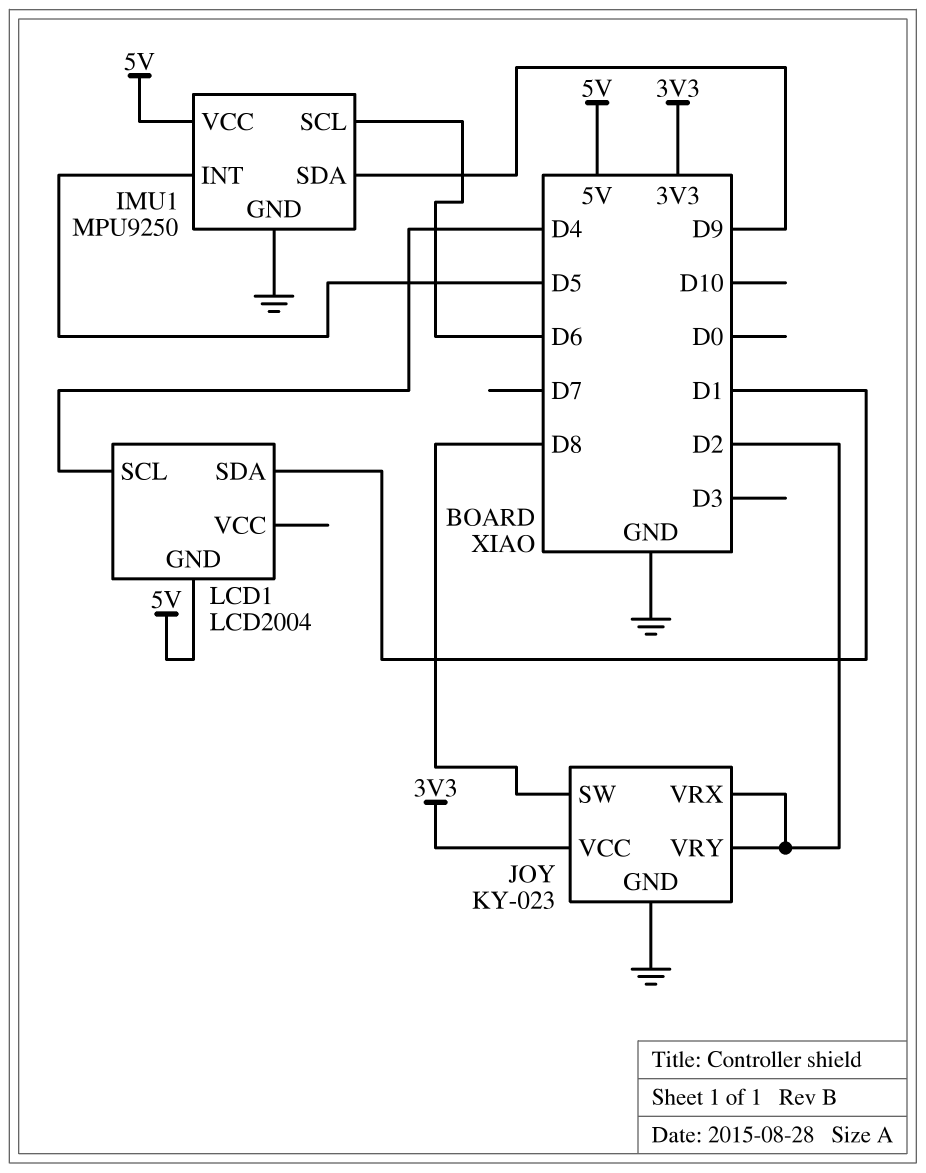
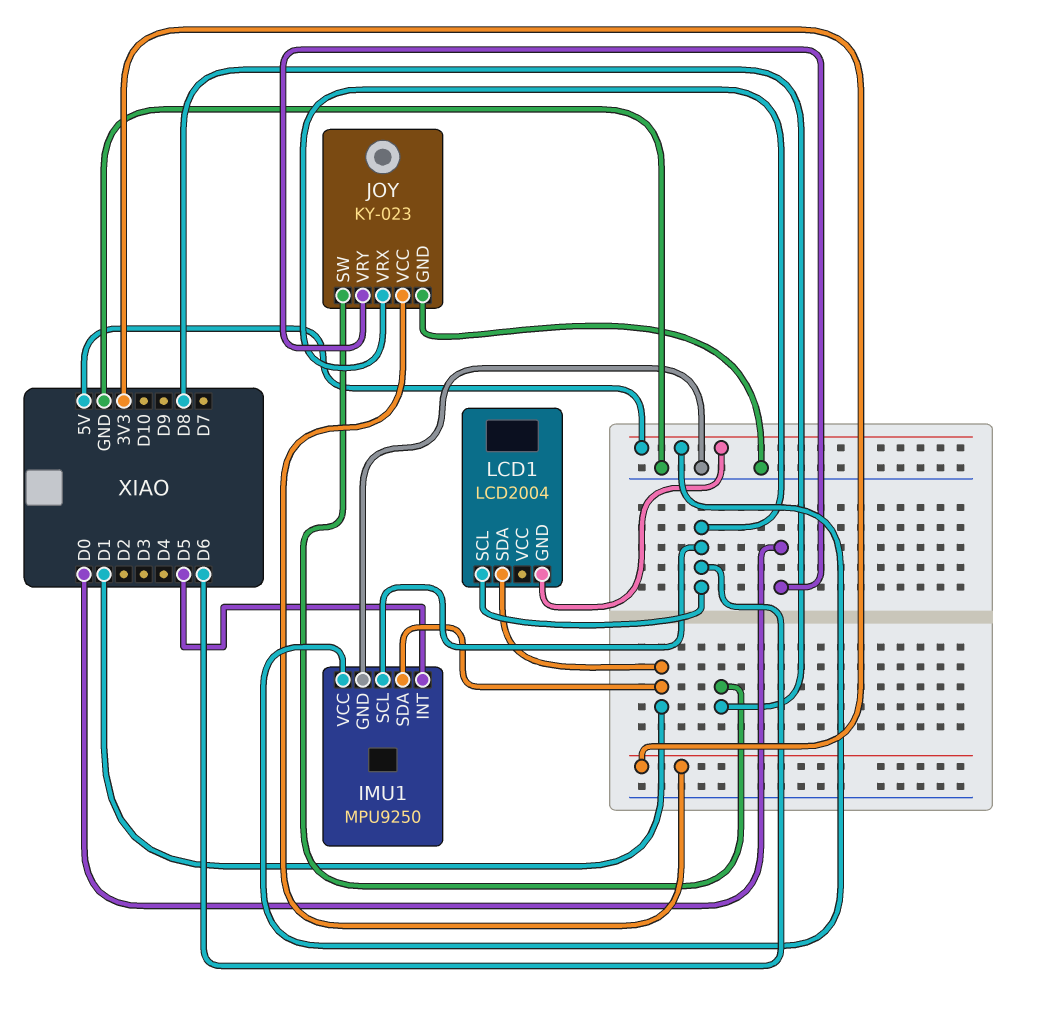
IMU1 pin SDA: D9 -> D1
JOY pin VRX: D2 -> D6
JOY pin VRY: D2 -> D0
LCD1 pin SCL: D4 -> D6

